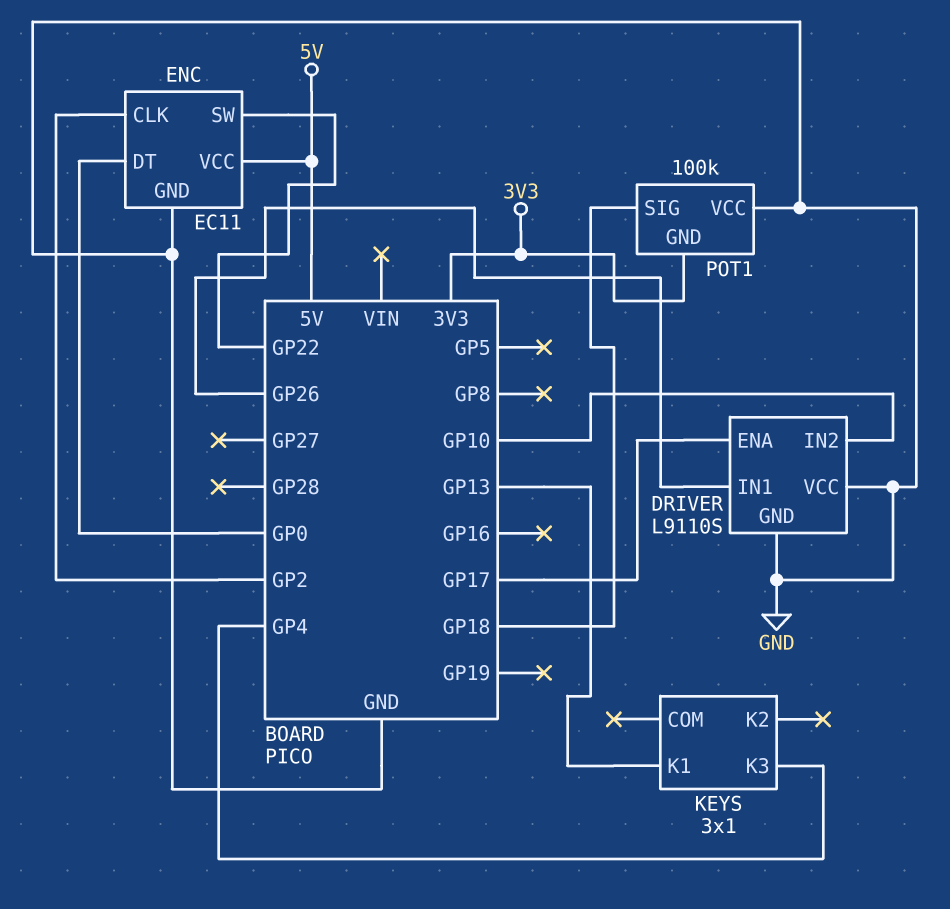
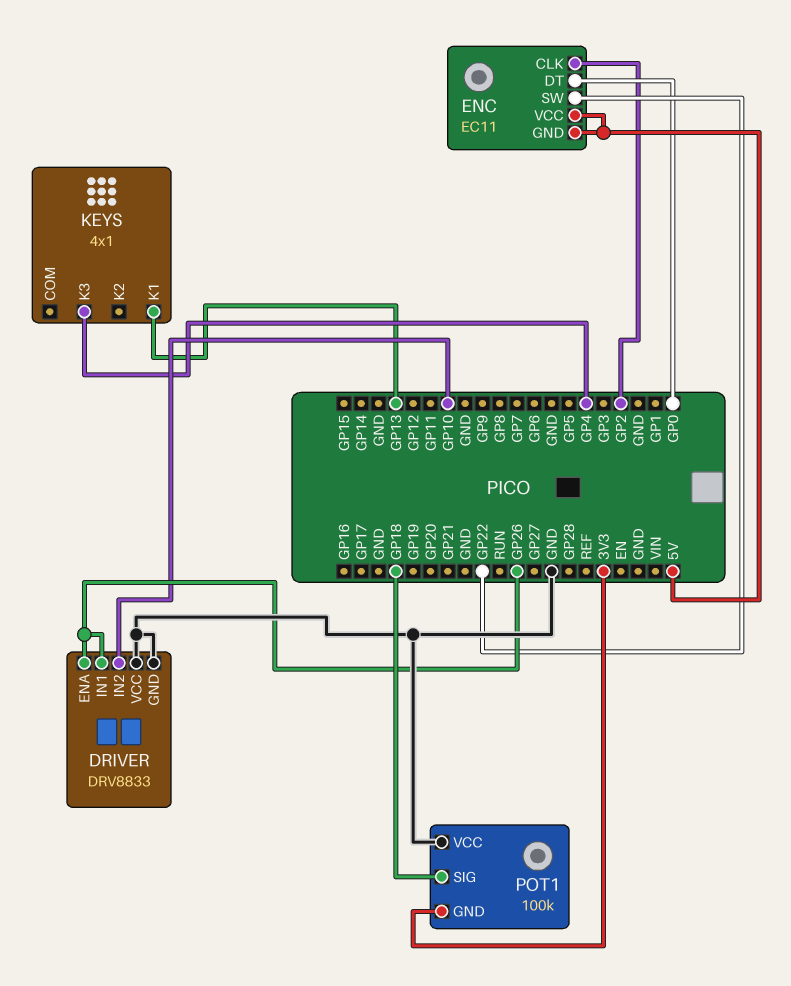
DRIVER: L9110S -> DRV8833
DRIVER pin ENA: GP17 -> GP26
ENC pin GND: GND -> 5V
KEYS: 3x1 -> 4x1

